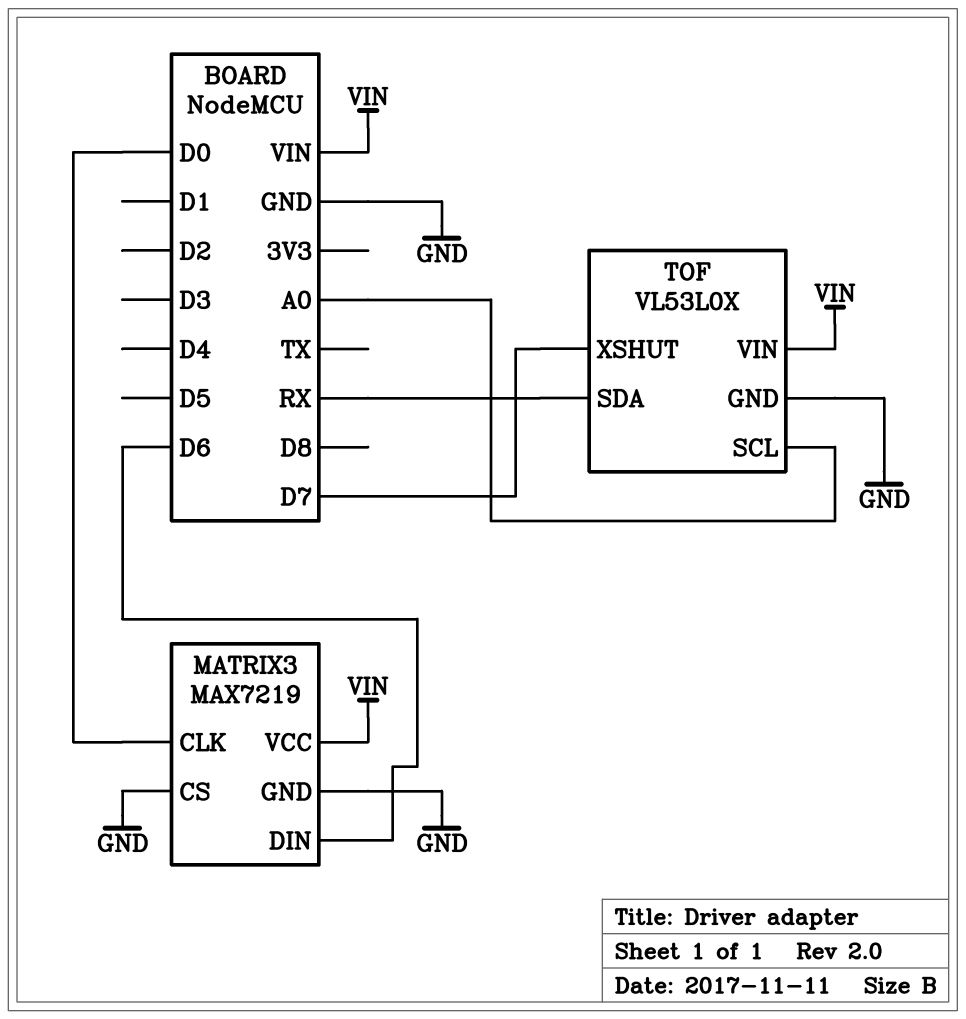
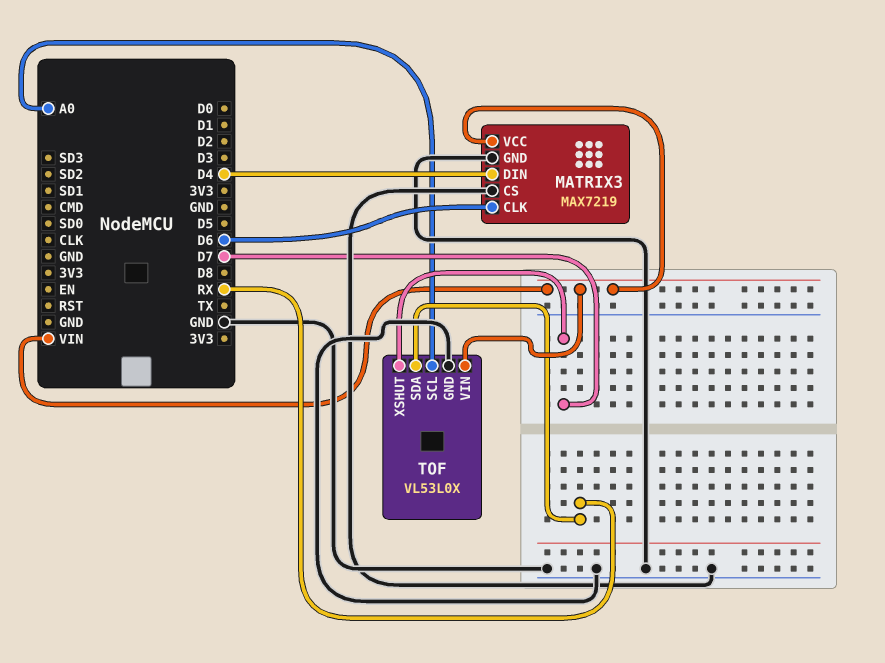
MATRIX3 pin CLK: D0 -> D6
MATRIX3 pin DIN: D6 -> D4

